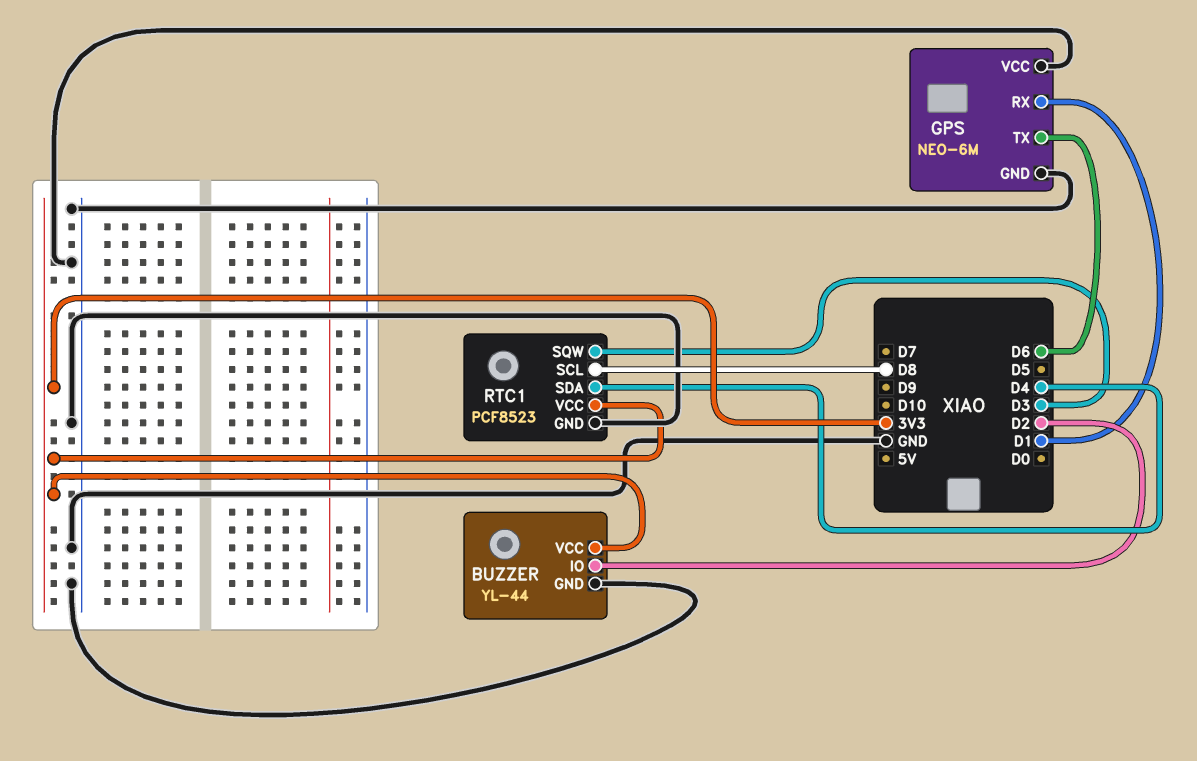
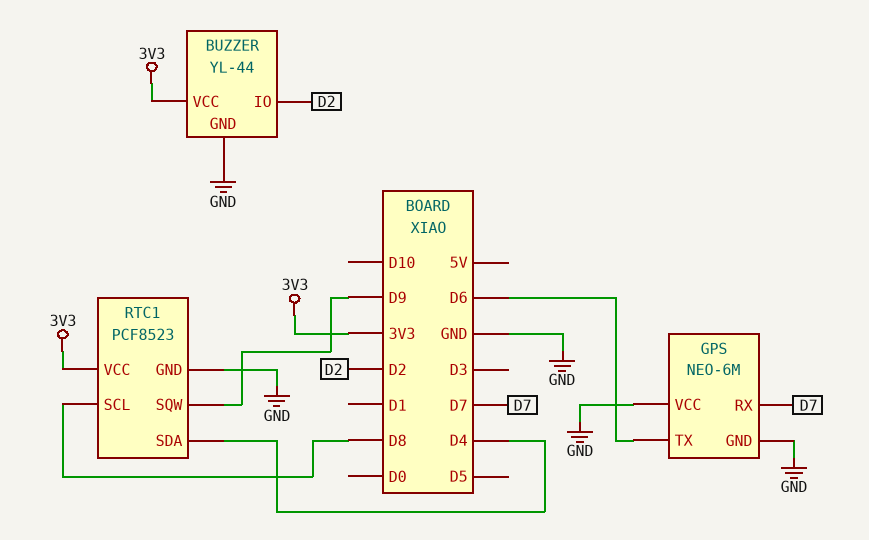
GPS pin RX: D1 -> D7
RTC1 pin SQW: D3 -> D9

